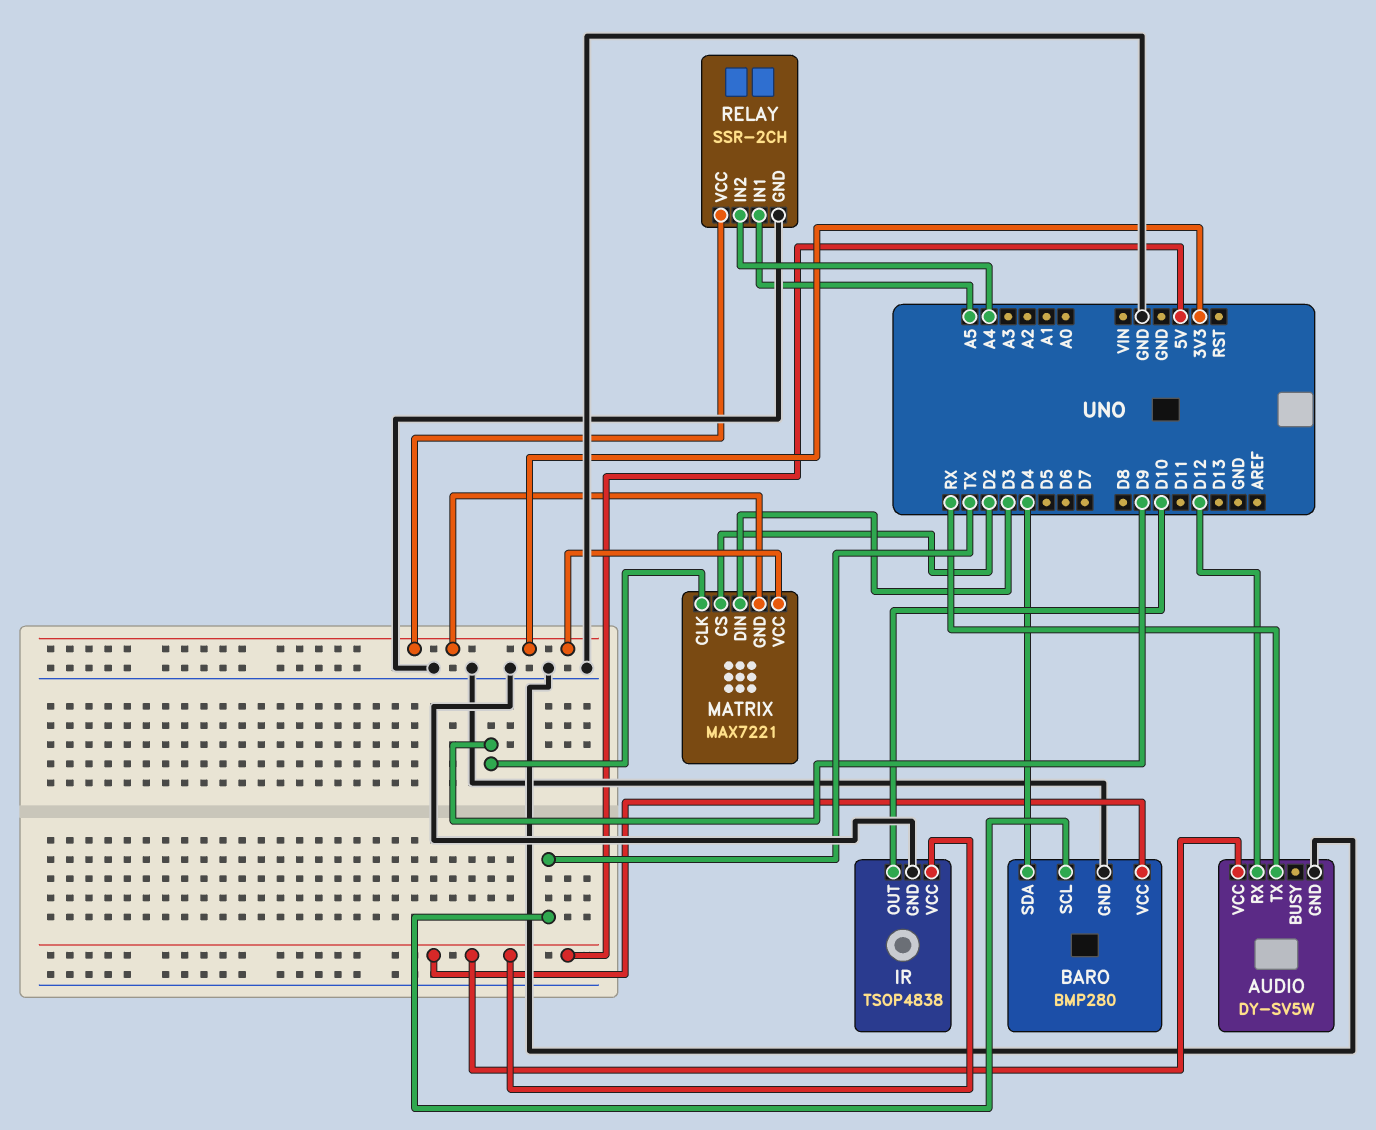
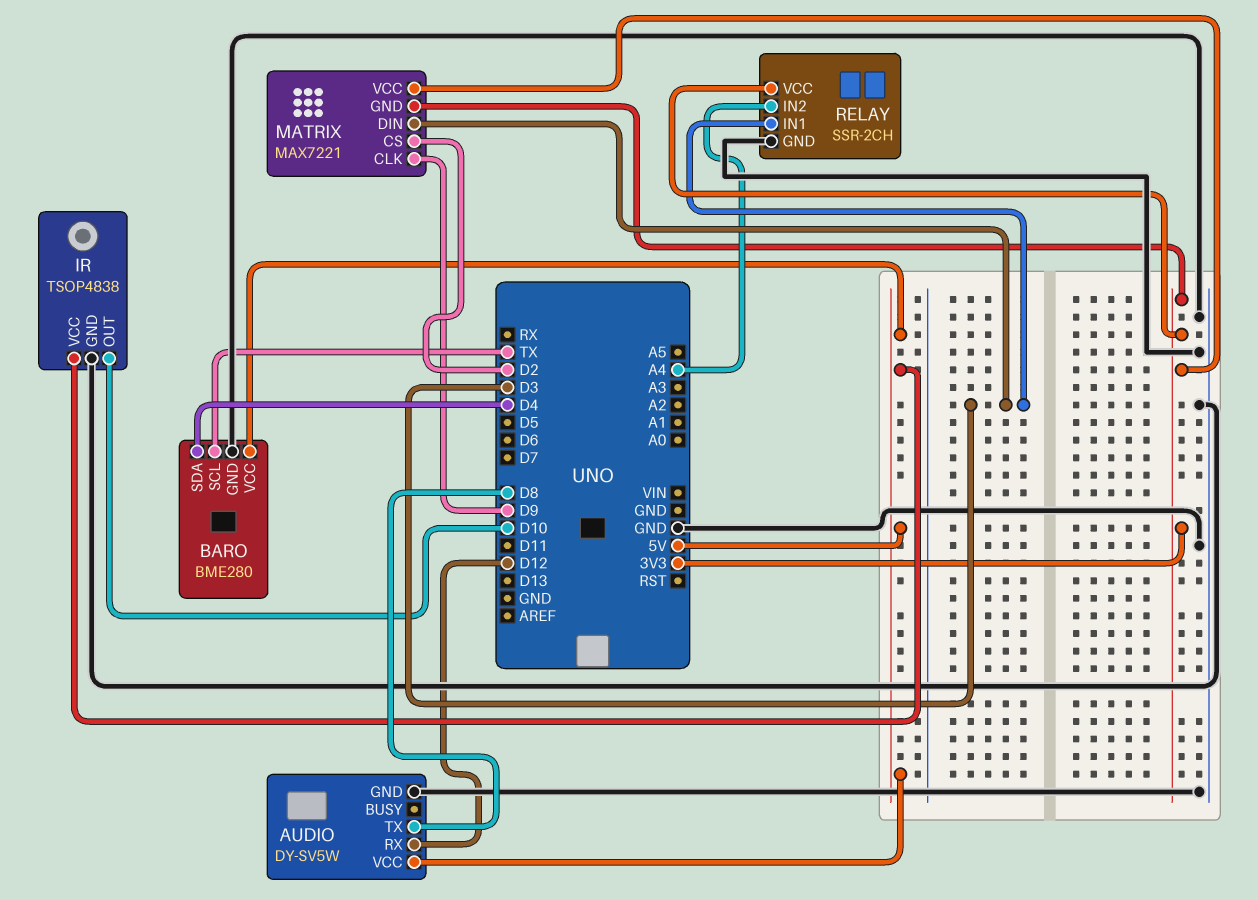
AUDIO pin TX: RX -> D8
BARO: BMP280 -> BME280
RELAY pin IN1: A5 -> D3

